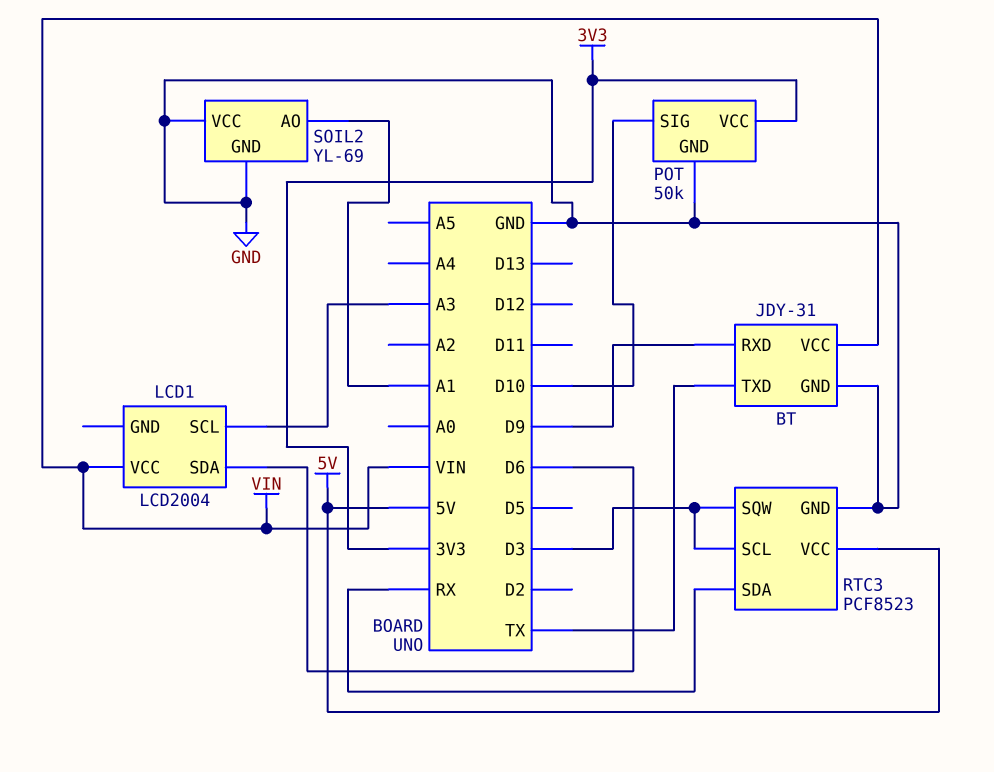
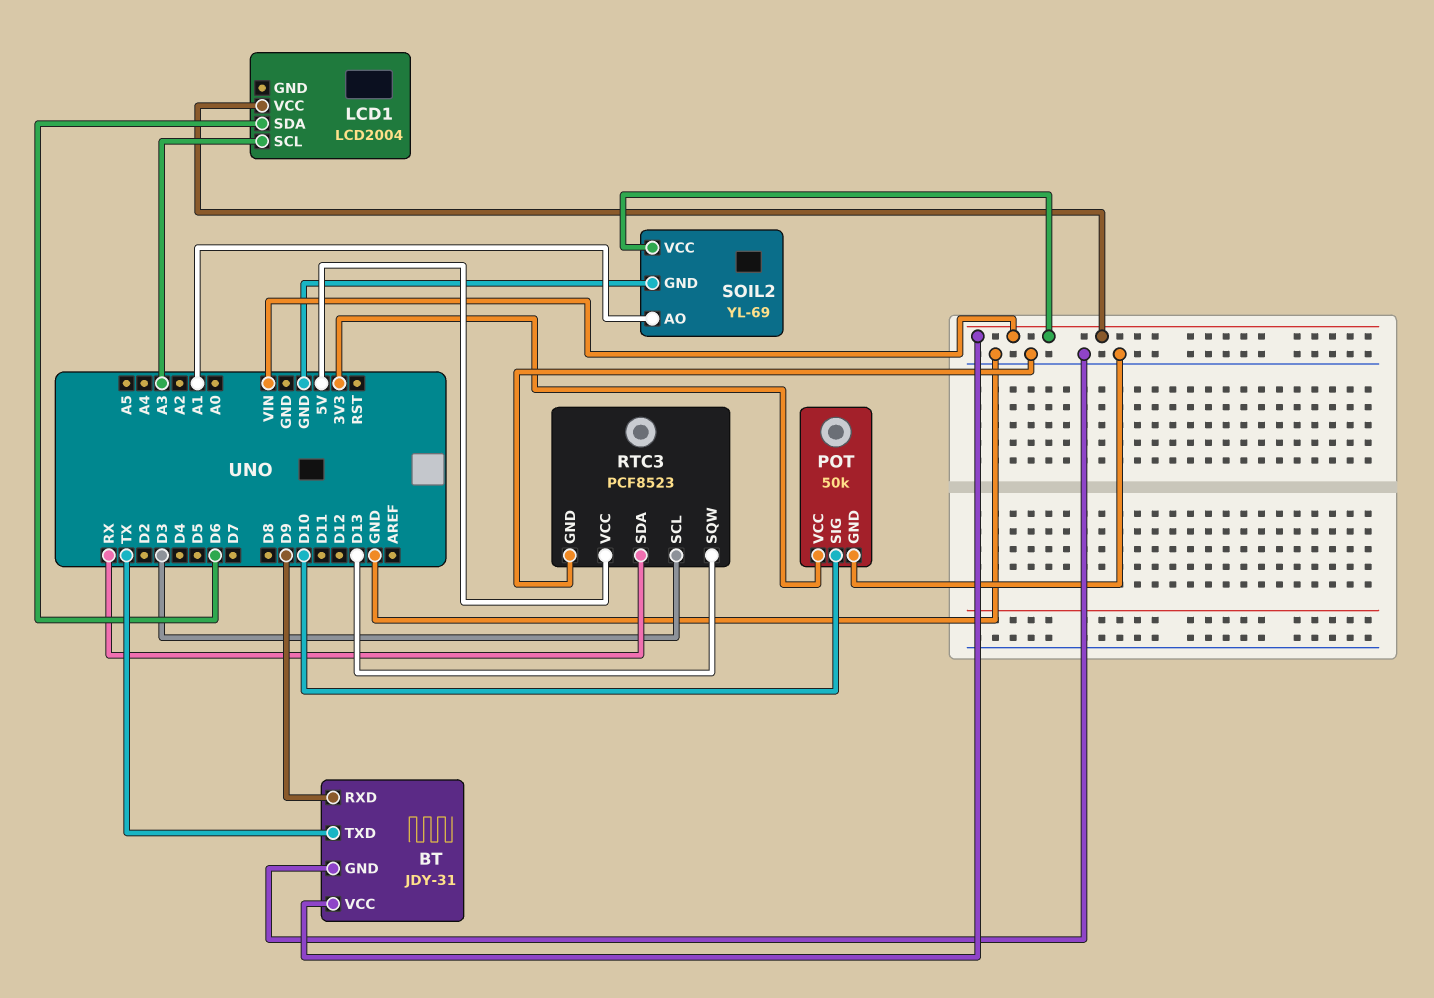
RTC3 pin SQW: D3 -> D13
SOIL2 pin VCC: GND -> VIN

